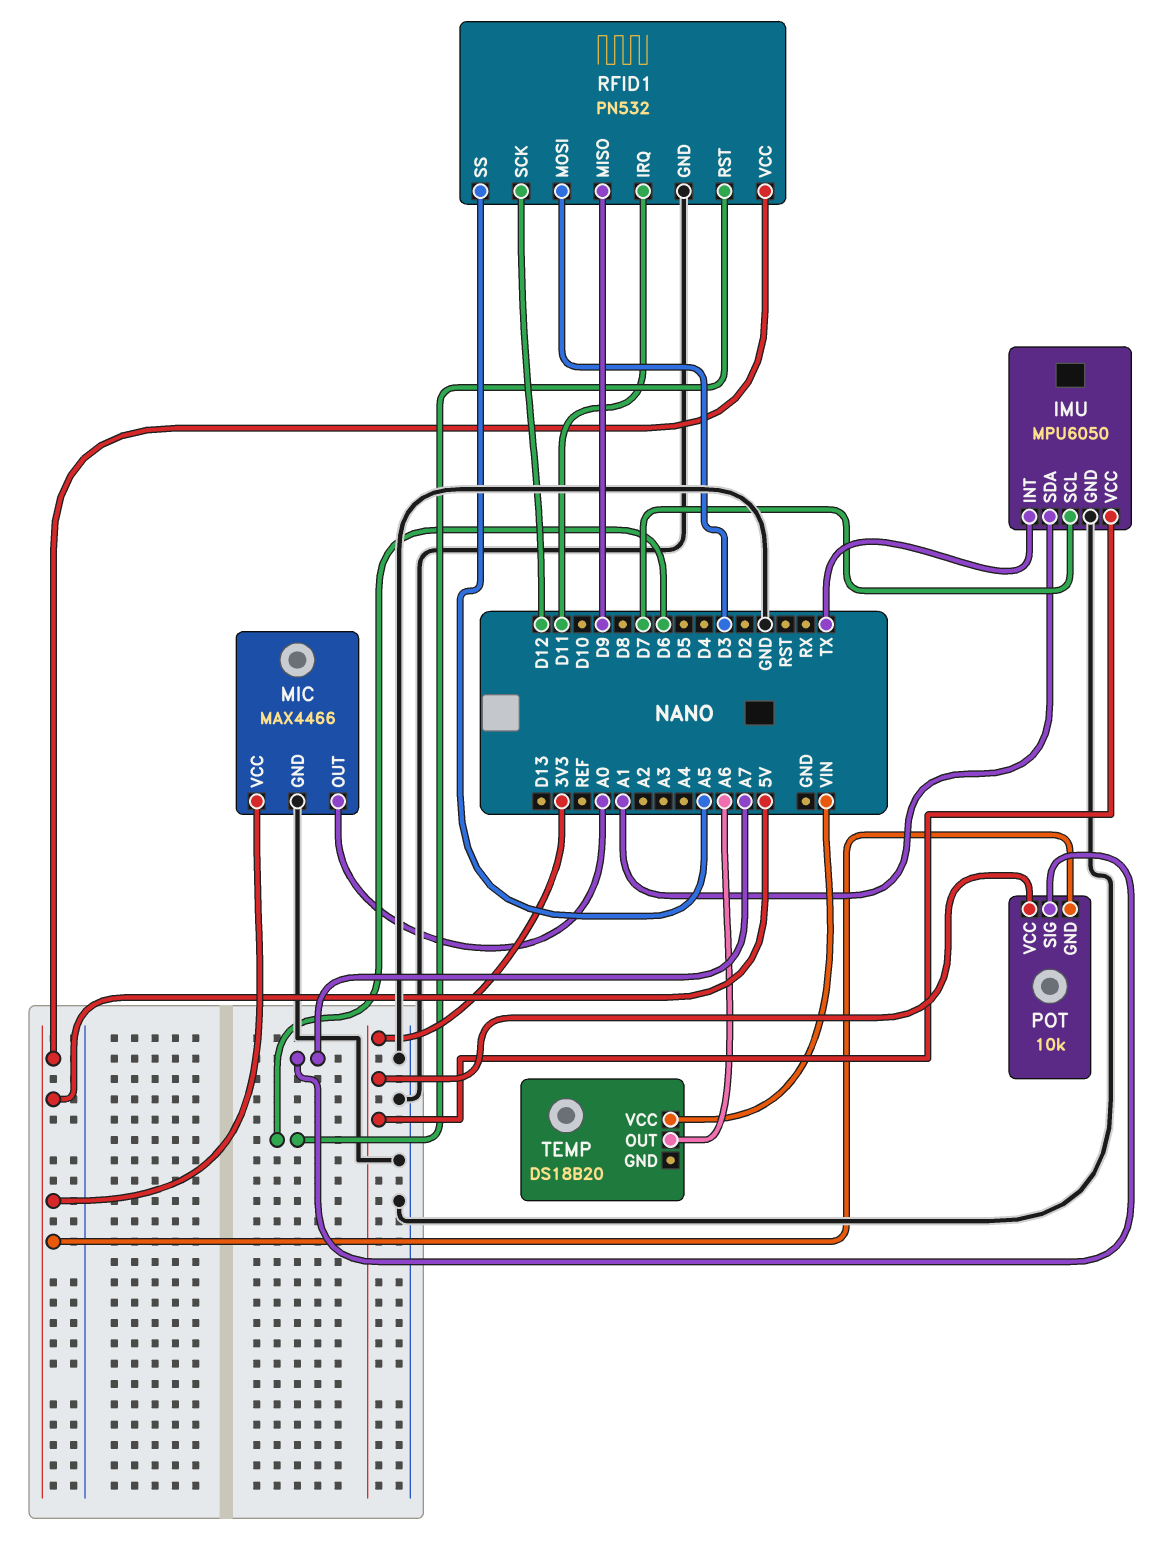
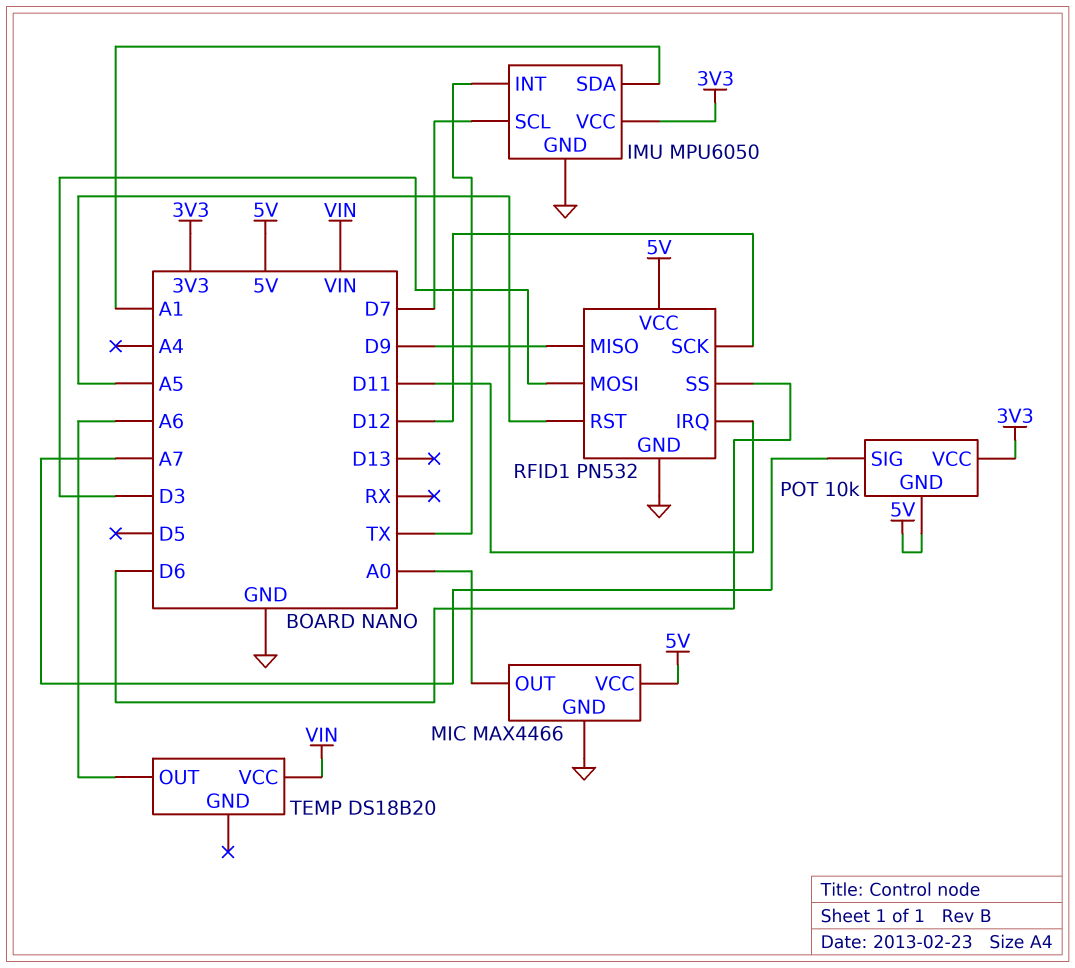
RFID1 pin RST: D6 -> A5
RFID1 pin SS: A5 -> D6

